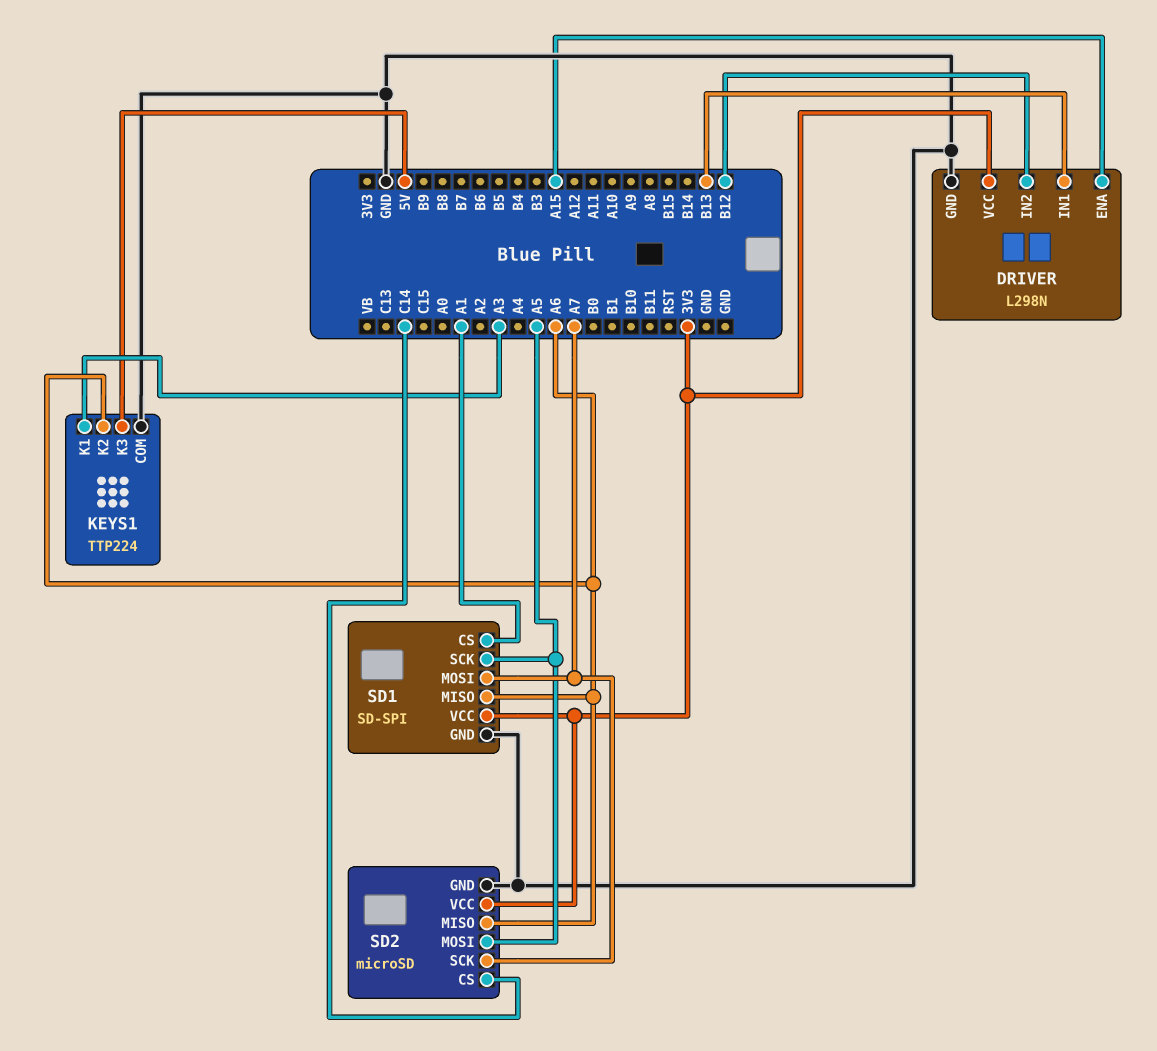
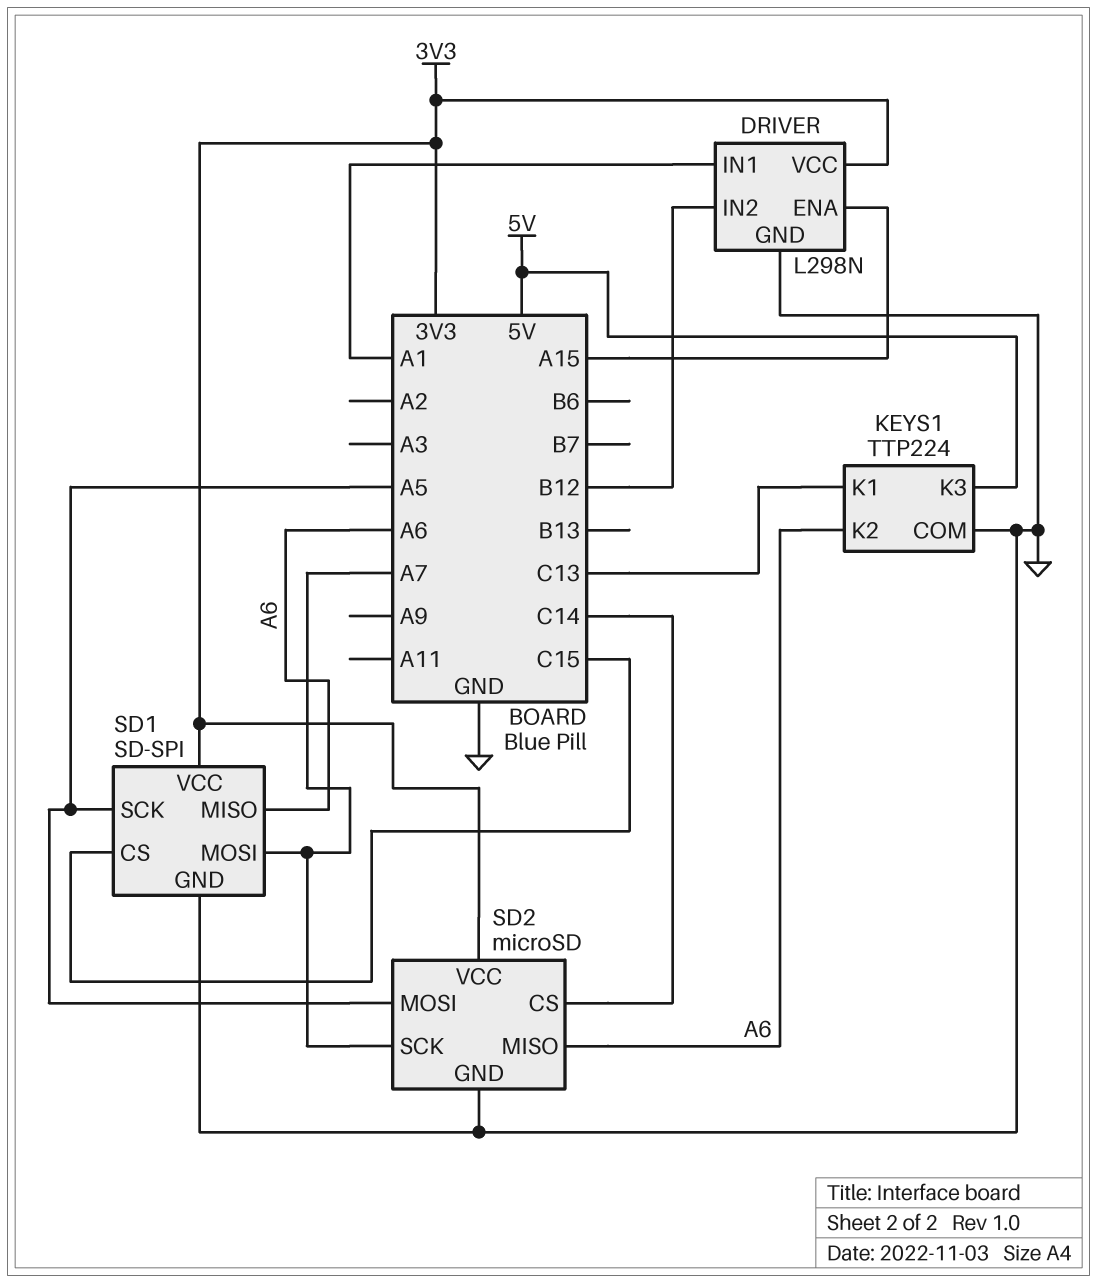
DRIVER pin IN1: B13 -> A1
KEYS1 pin K1: A3 -> C13
SD1 pin CS: A1 -> C15

